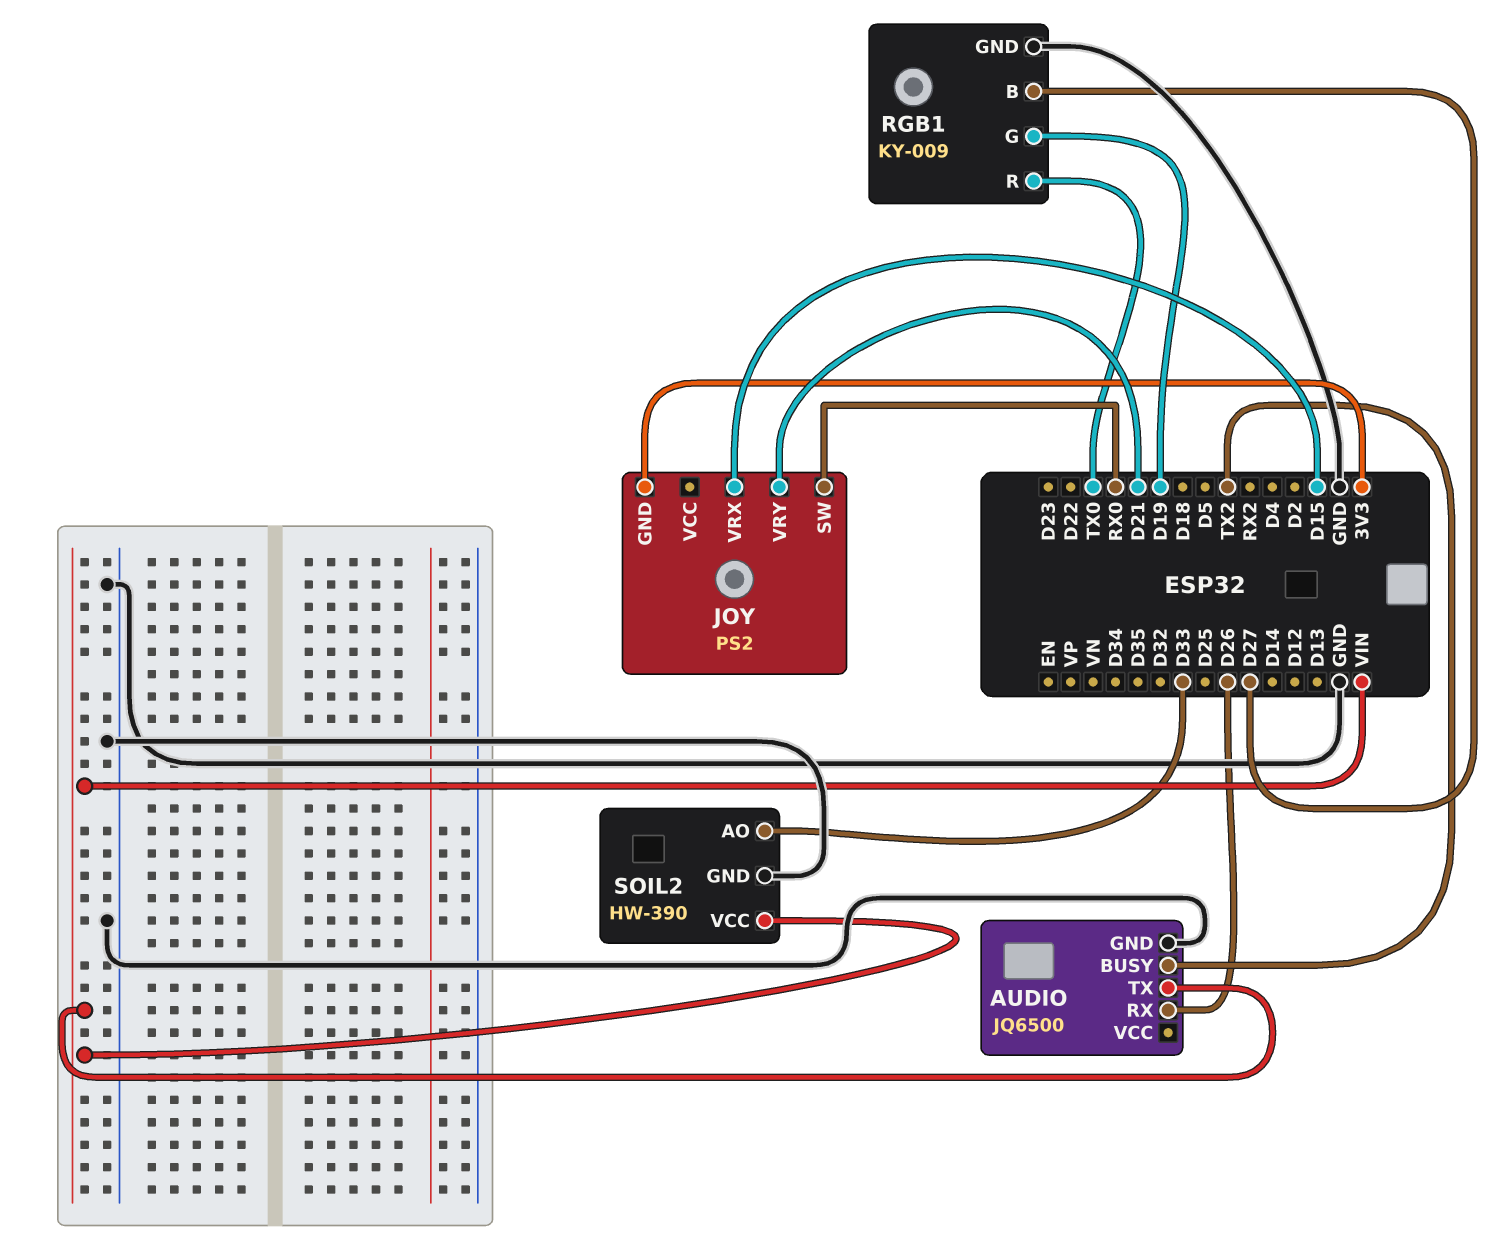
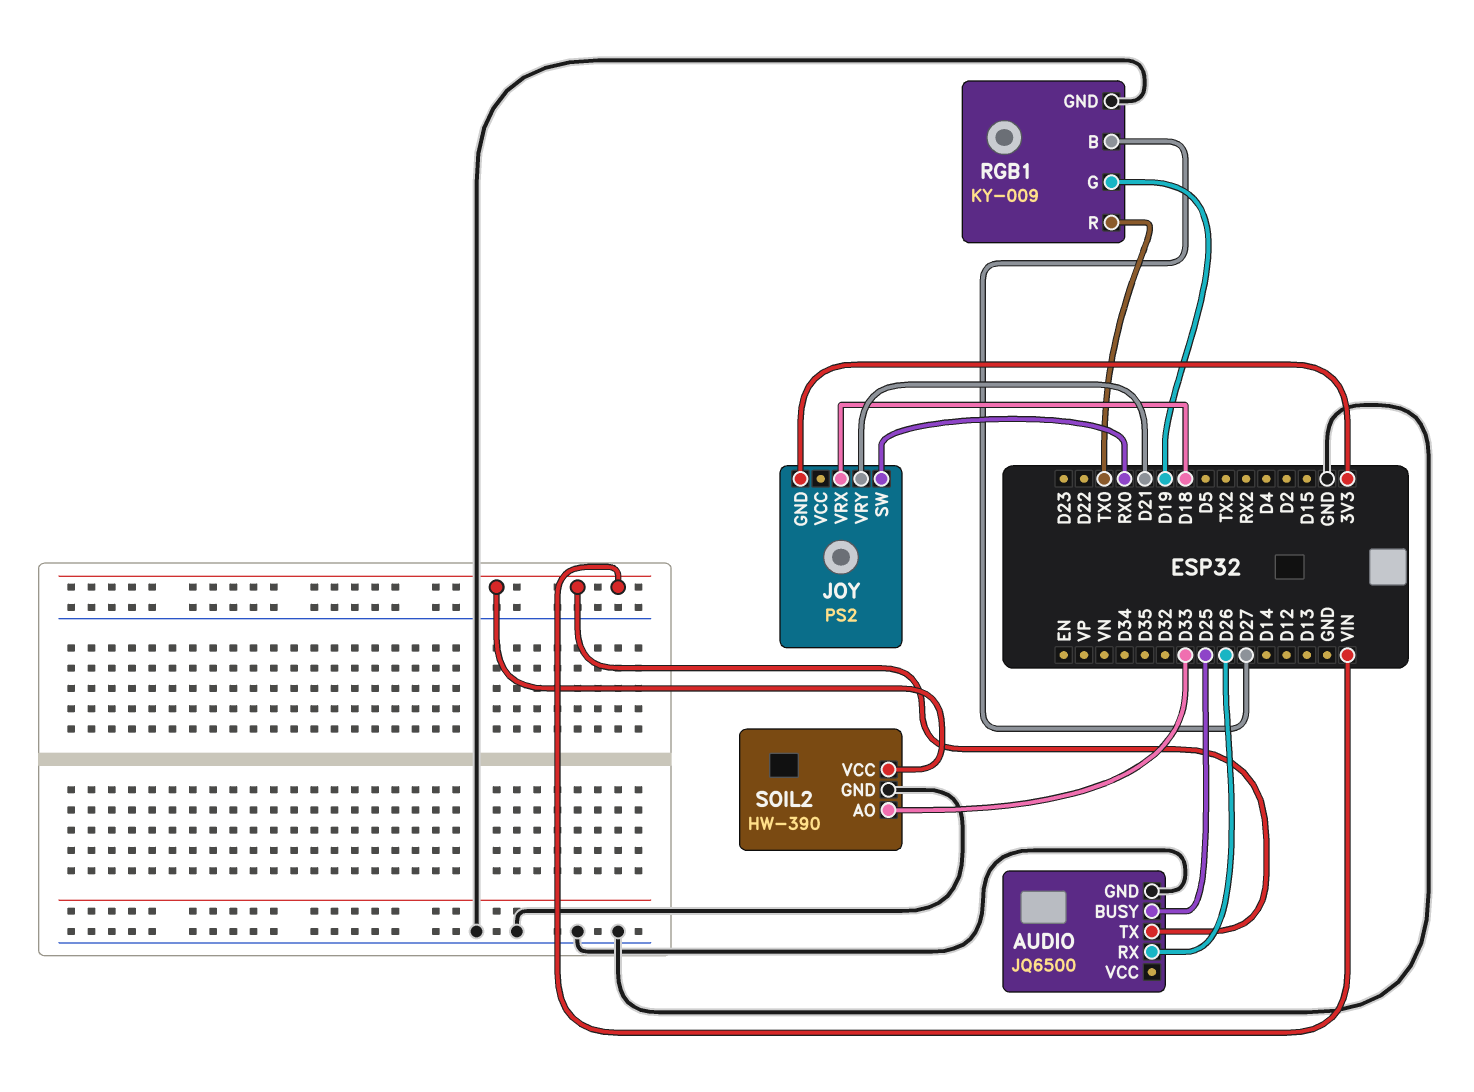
AUDIO pin BUSY: TX2 -> D25
JOY pin VRX: D15 -> D18

